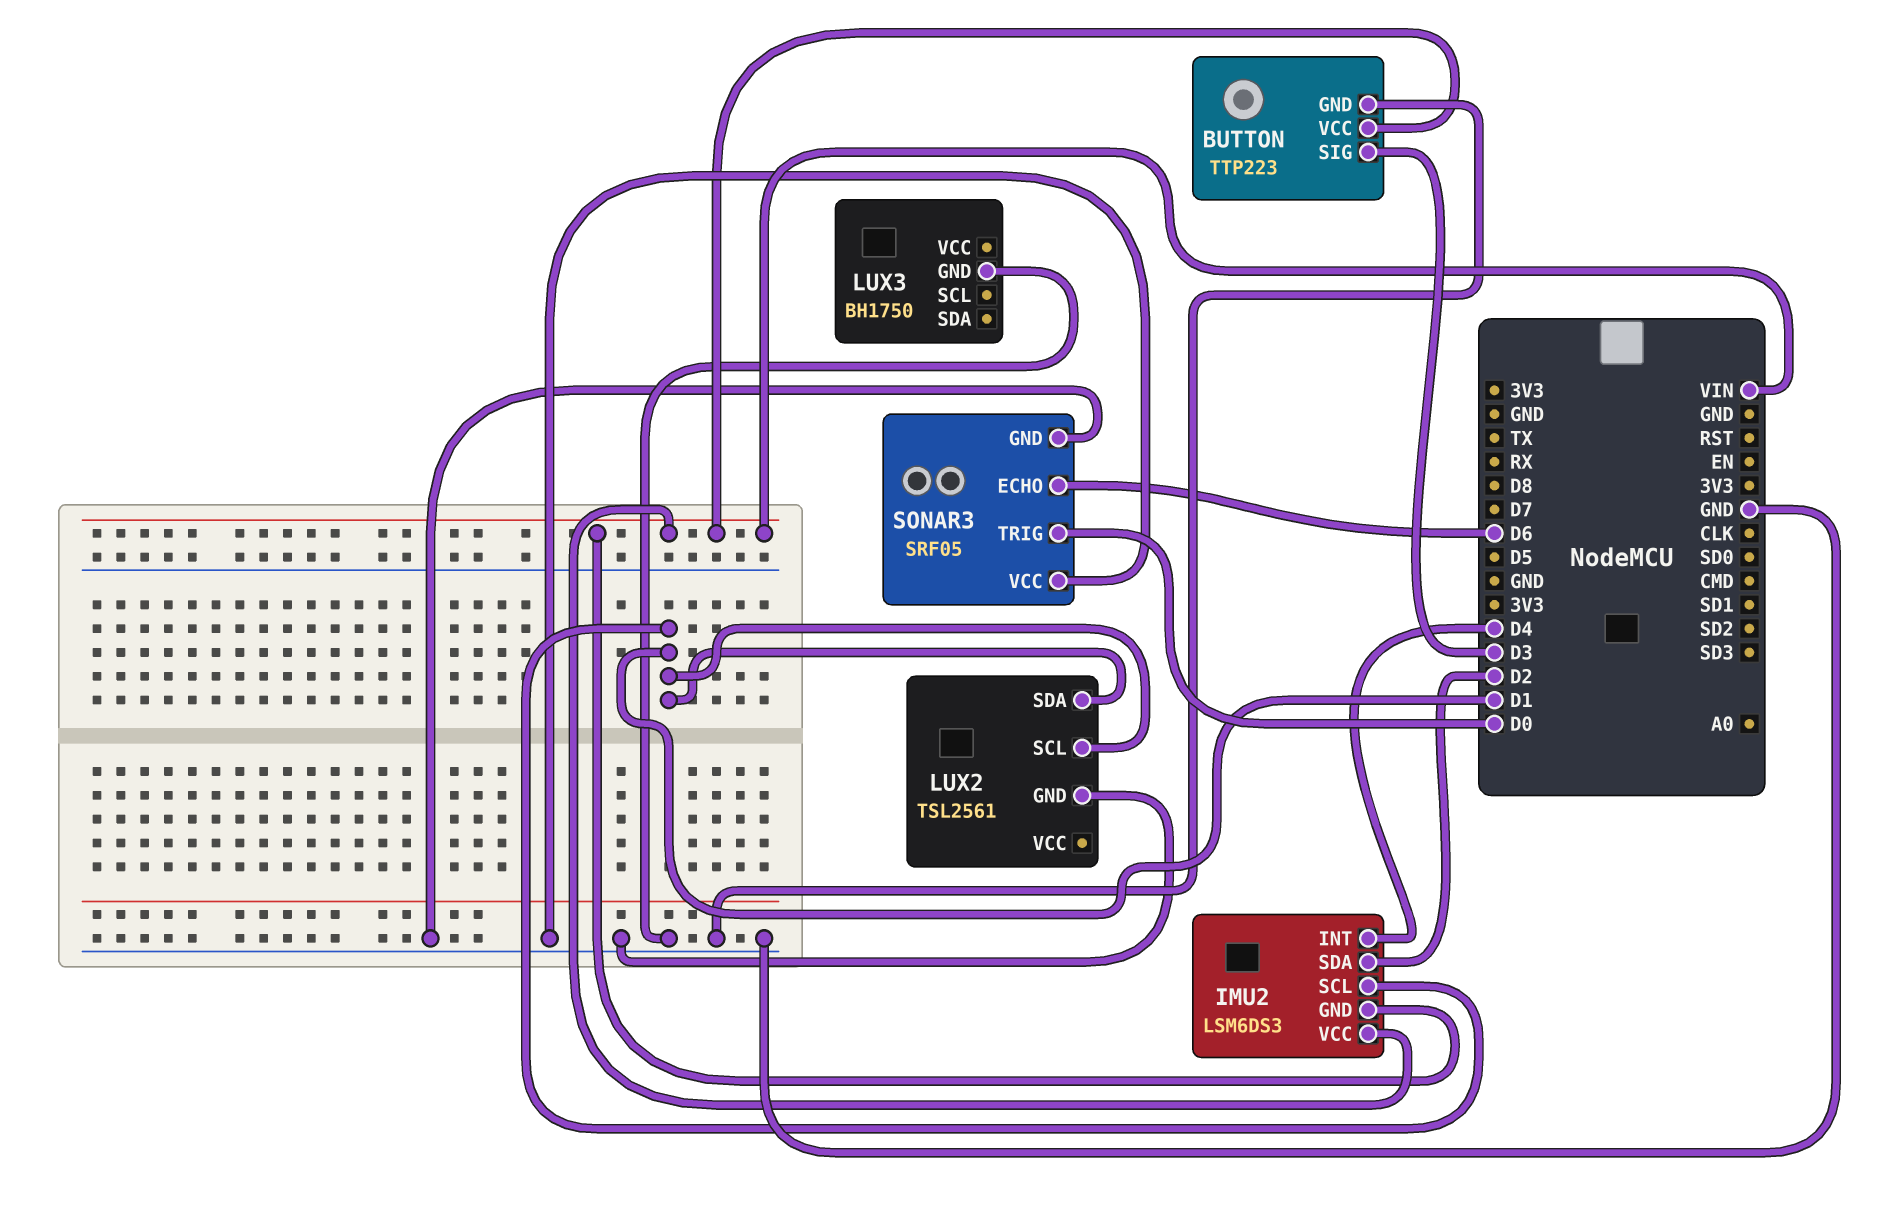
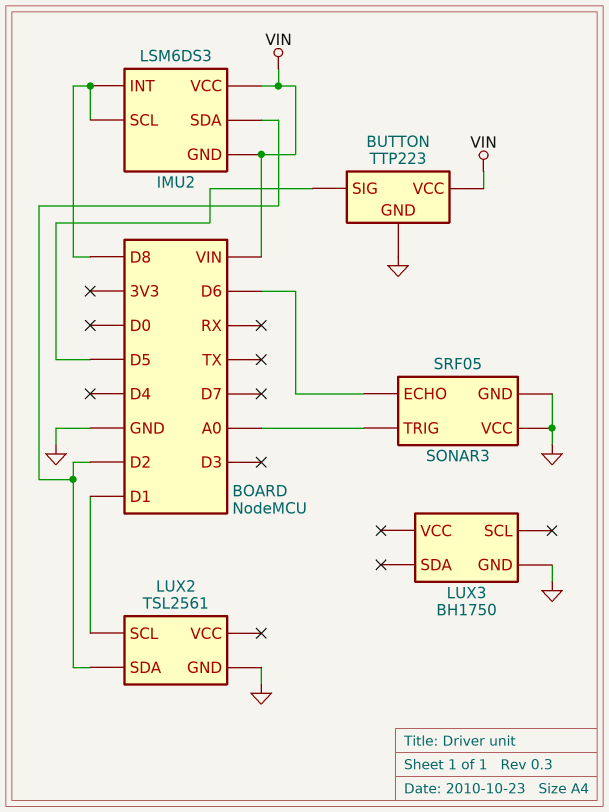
BUTTON pin SIG: D3 -> D5
IMU2 pin INT: D4 -> D8
IMU2 pin SCL: D1 -> D8
LUX2 pin SDA: D1 -> D2
SONAR3 pin TRIG: D0 -> A0

